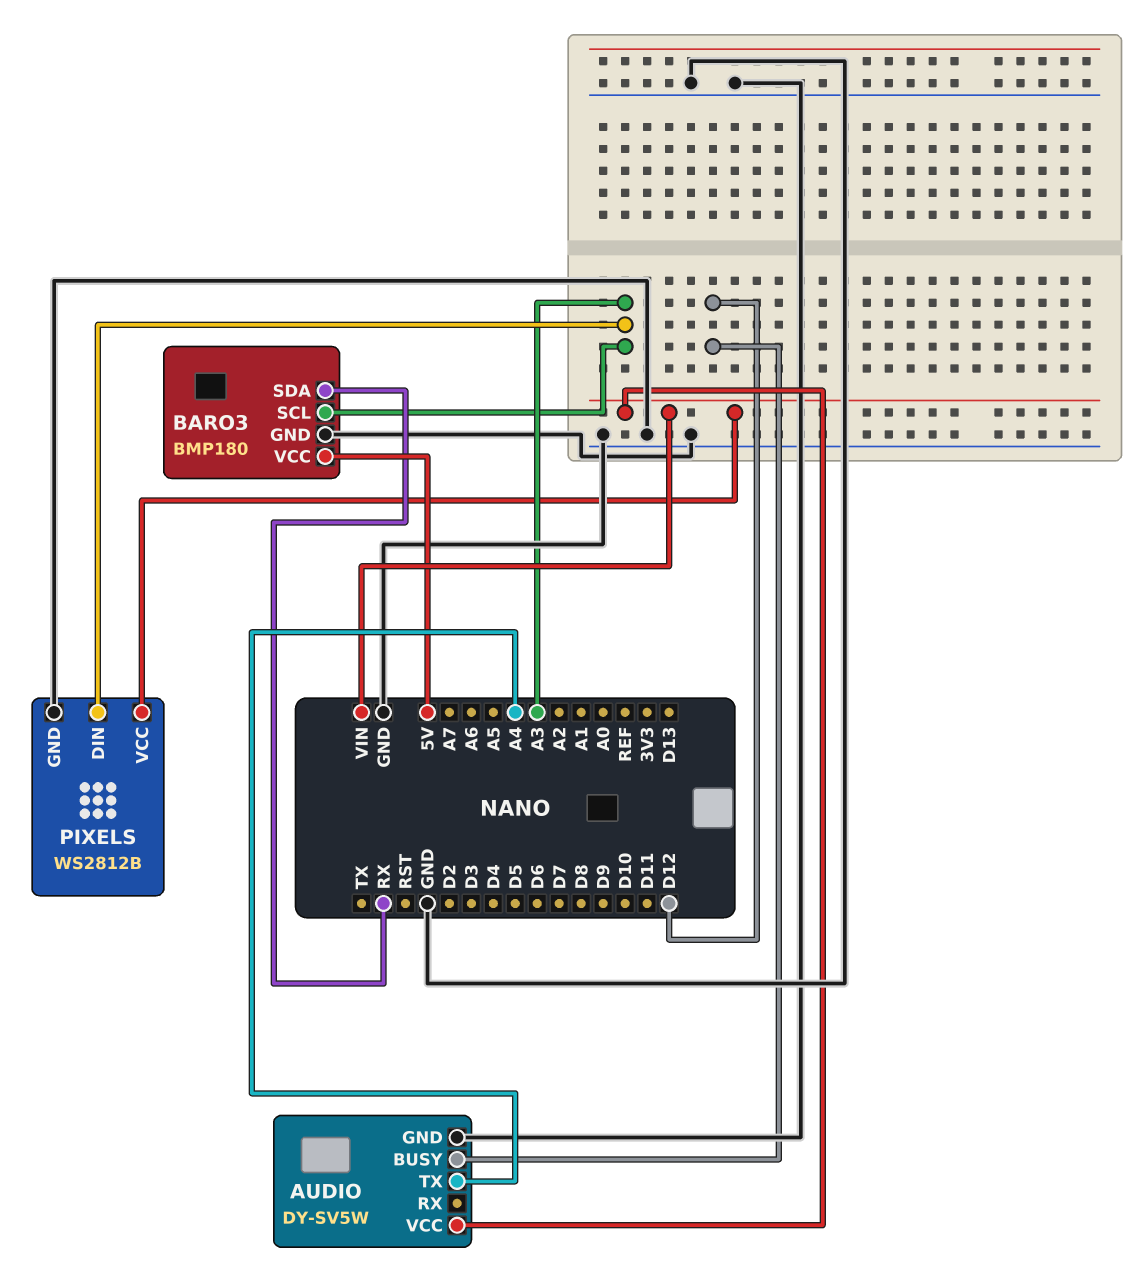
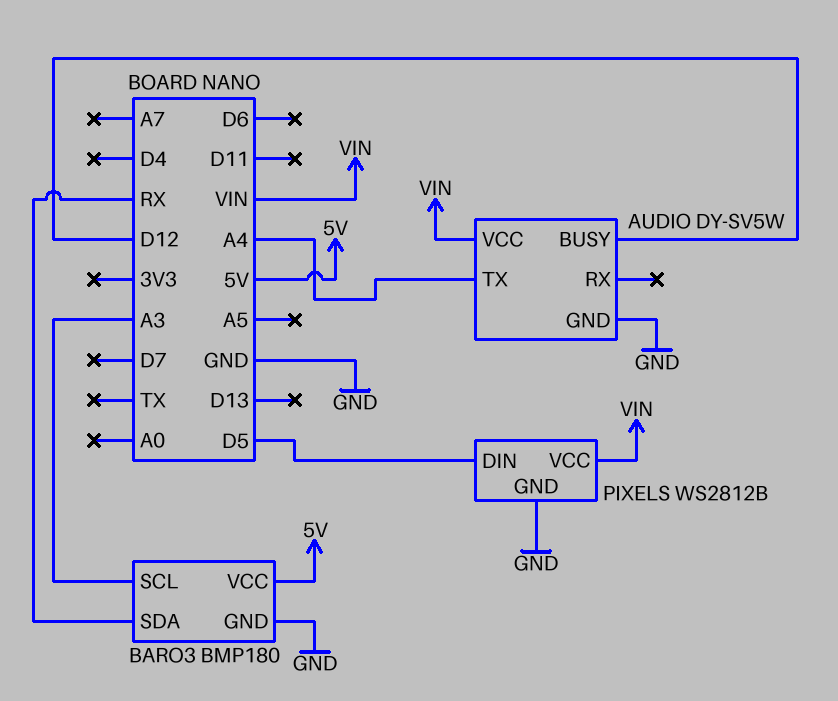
PIXELS pin DIN: A3 -> D5

